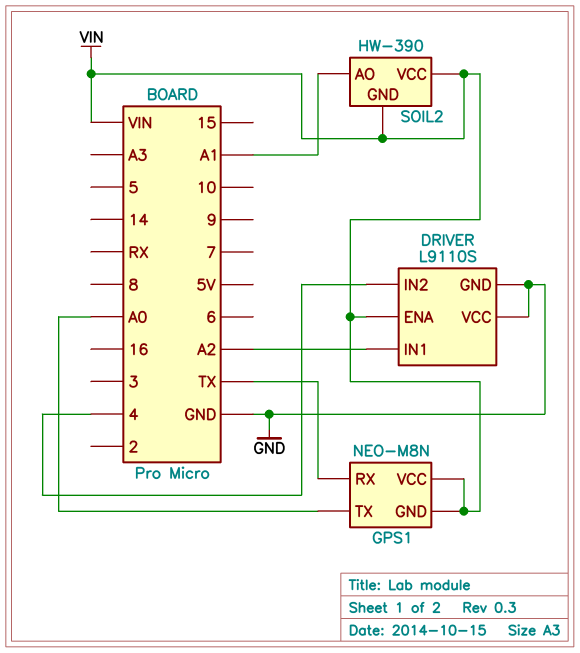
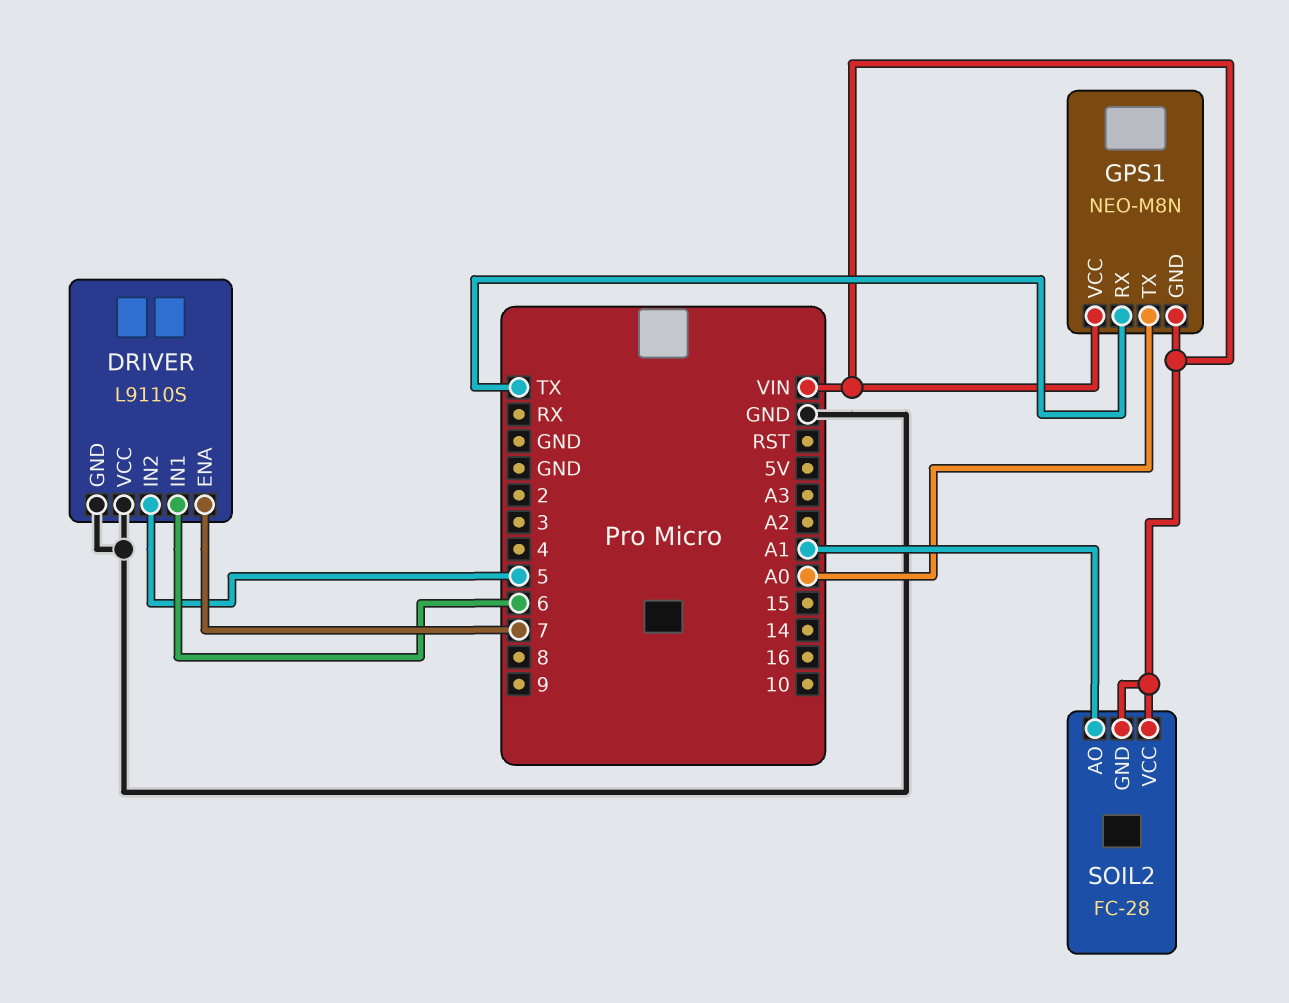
DRIVER pin ENA: VIN -> 7
DRIVER pin IN1: A2 -> 6
DRIVER pin IN2: 4 -> 5
SOIL2: HW-390 -> FC-28

